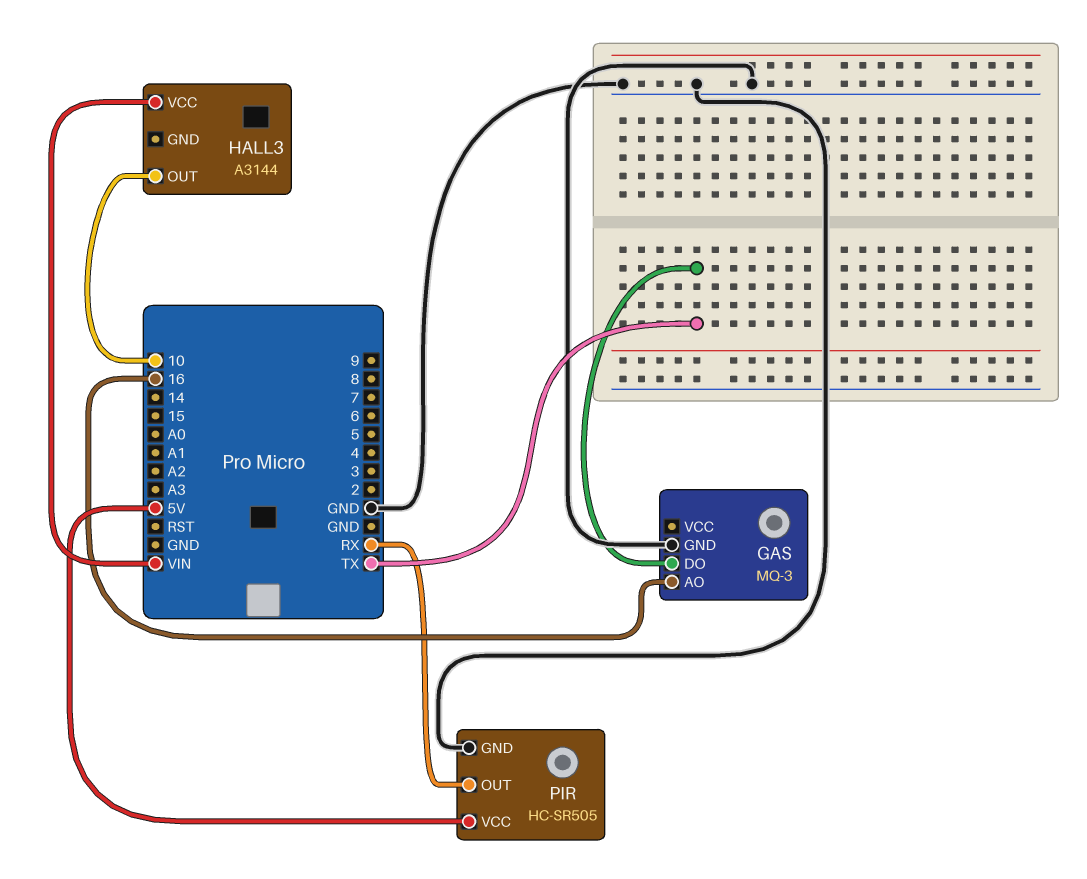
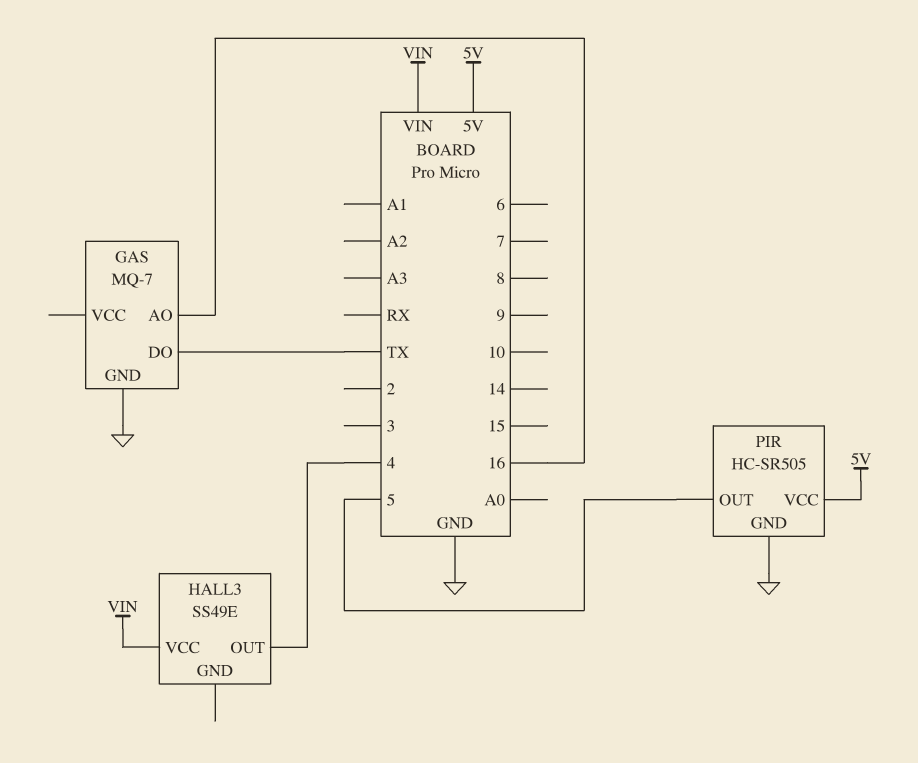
GAS: MQ-3 -> MQ-7
HALL3: A3144 -> SS49E
HALL3 pin OUT: 10 -> 4
PIR pin OUT: RX -> 5

